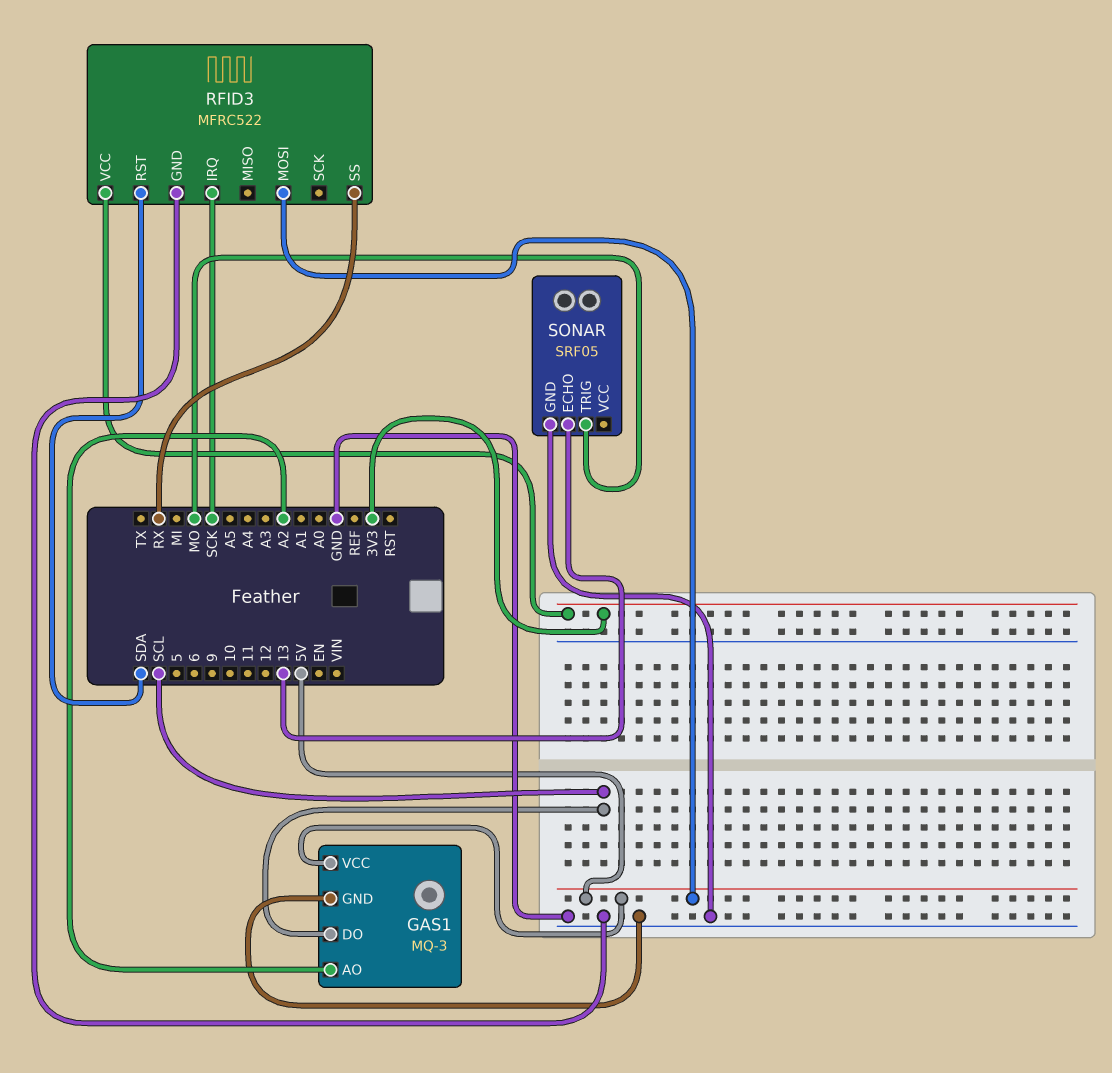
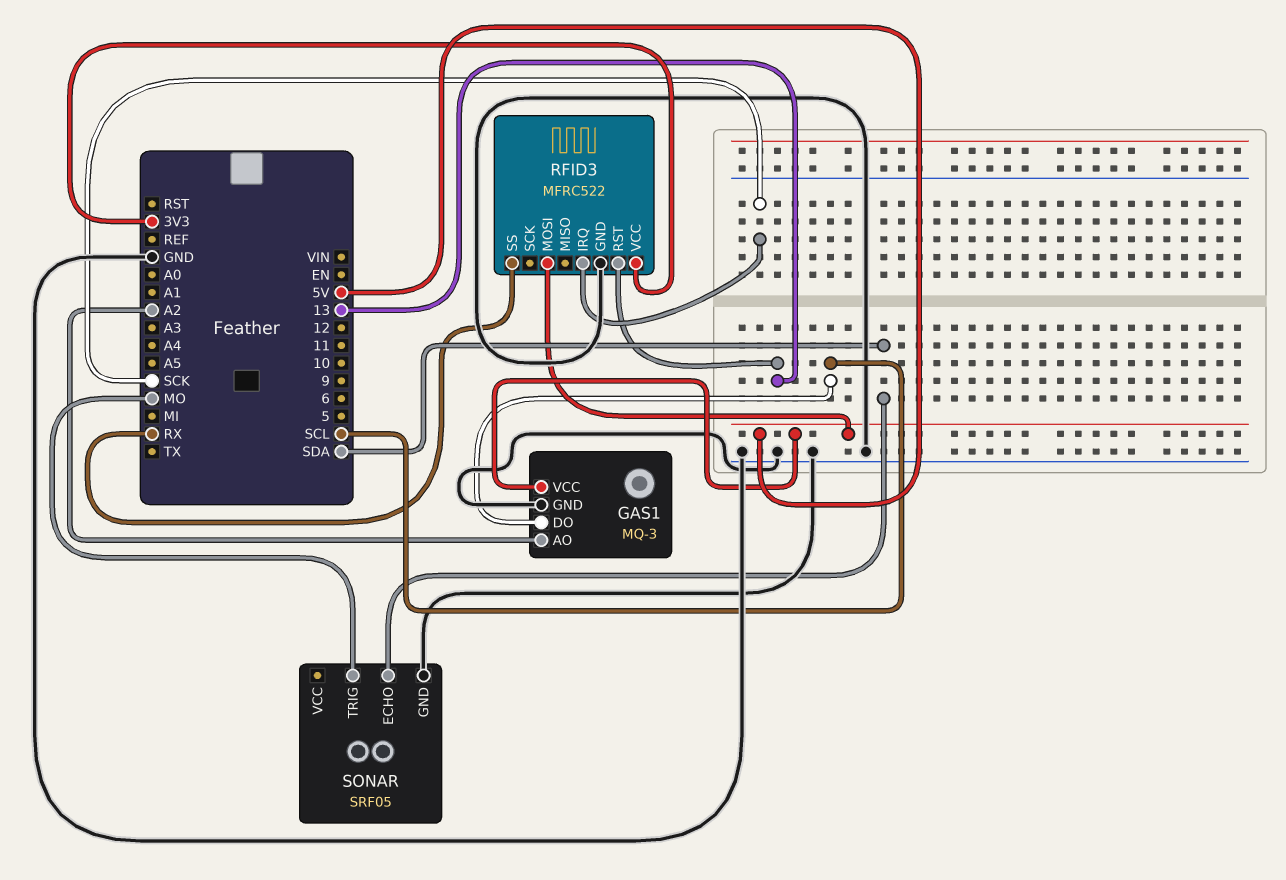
RFID3 pin RST: SDA -> 13
SONAR pin ECHO: 13 -> SDA

